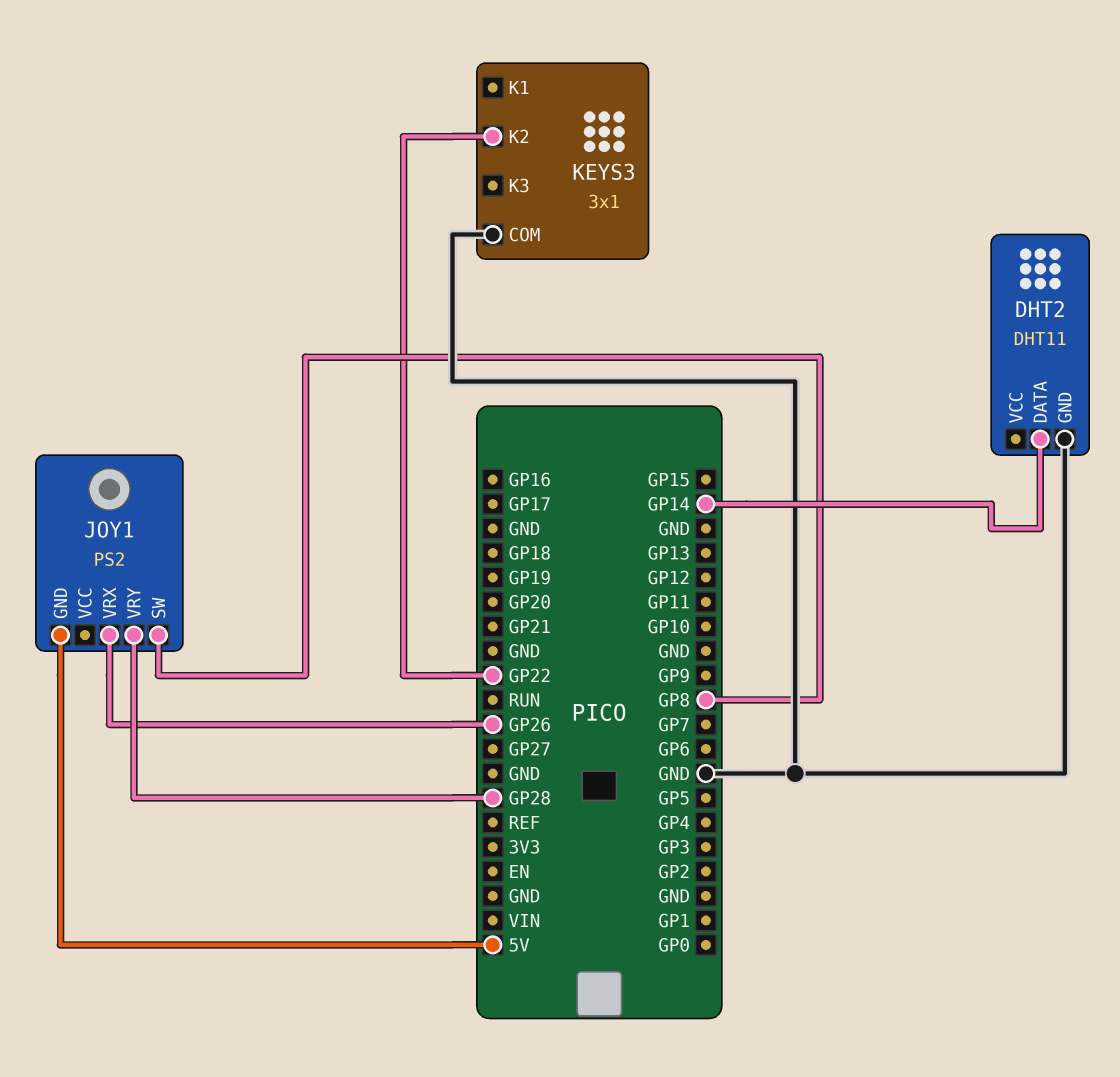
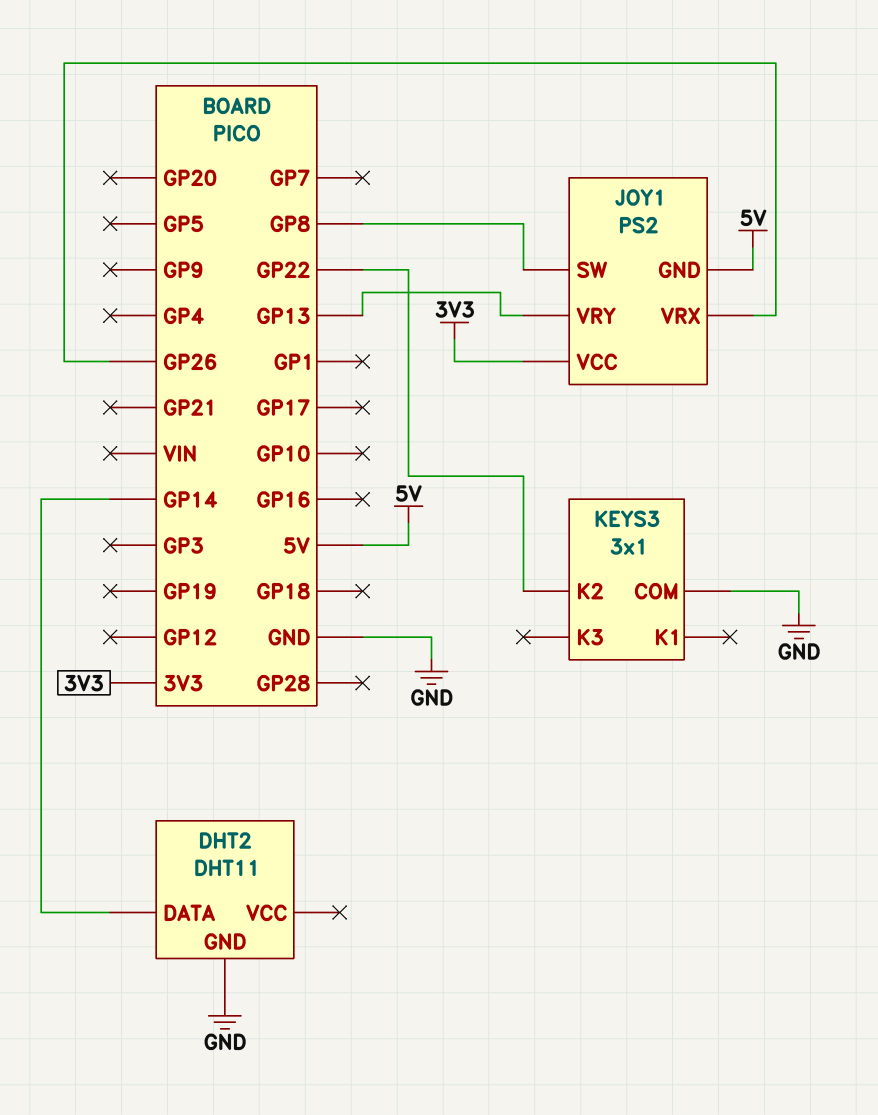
JOY1 pin VCC: none -> 3V3
JOY1 pin VRY: GP28 -> GP13

